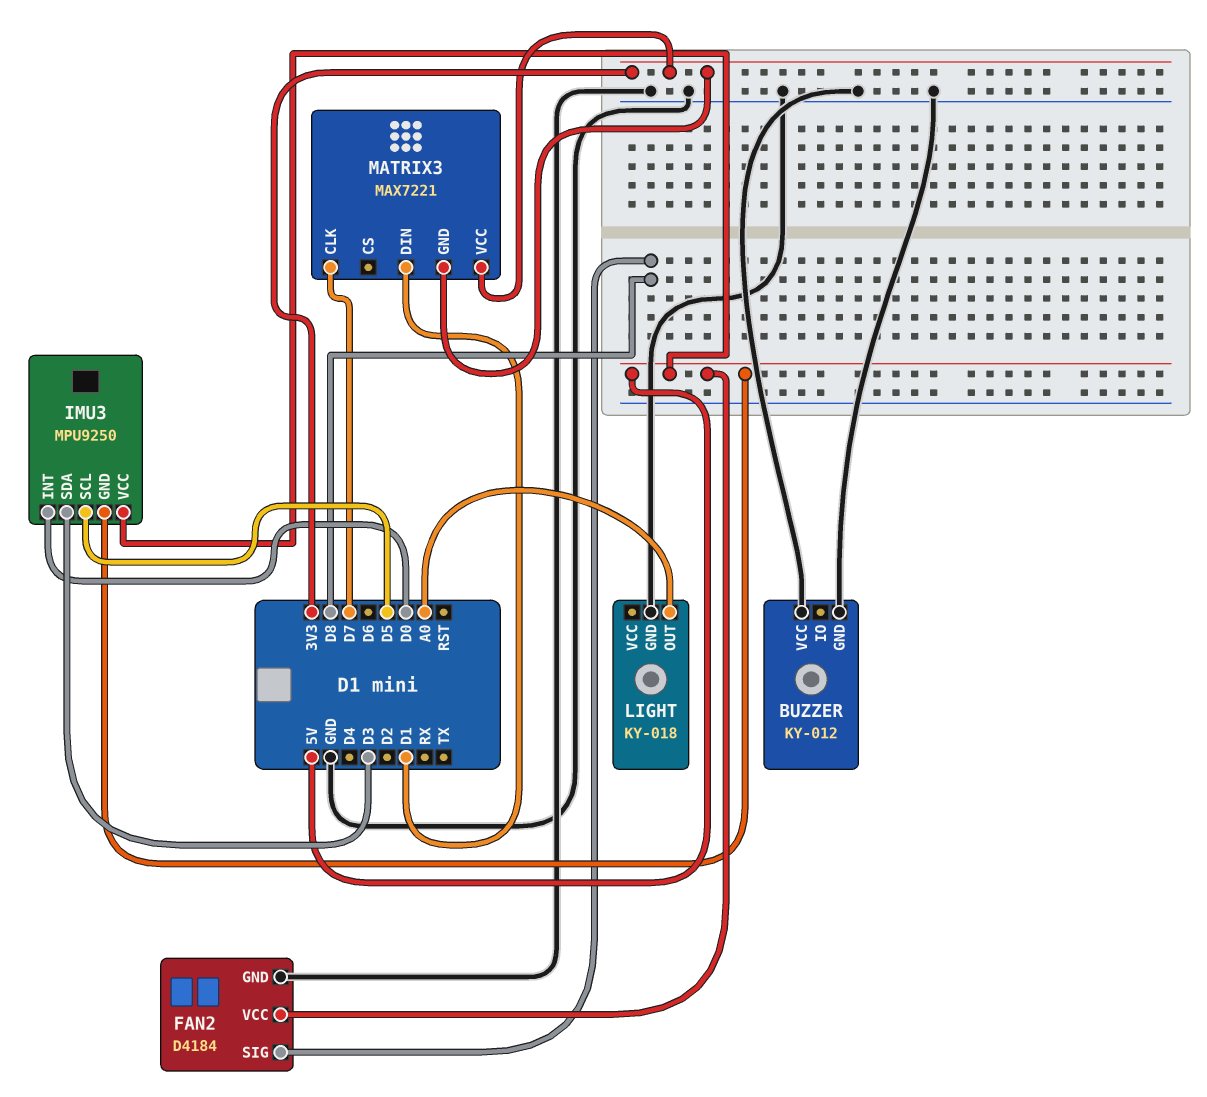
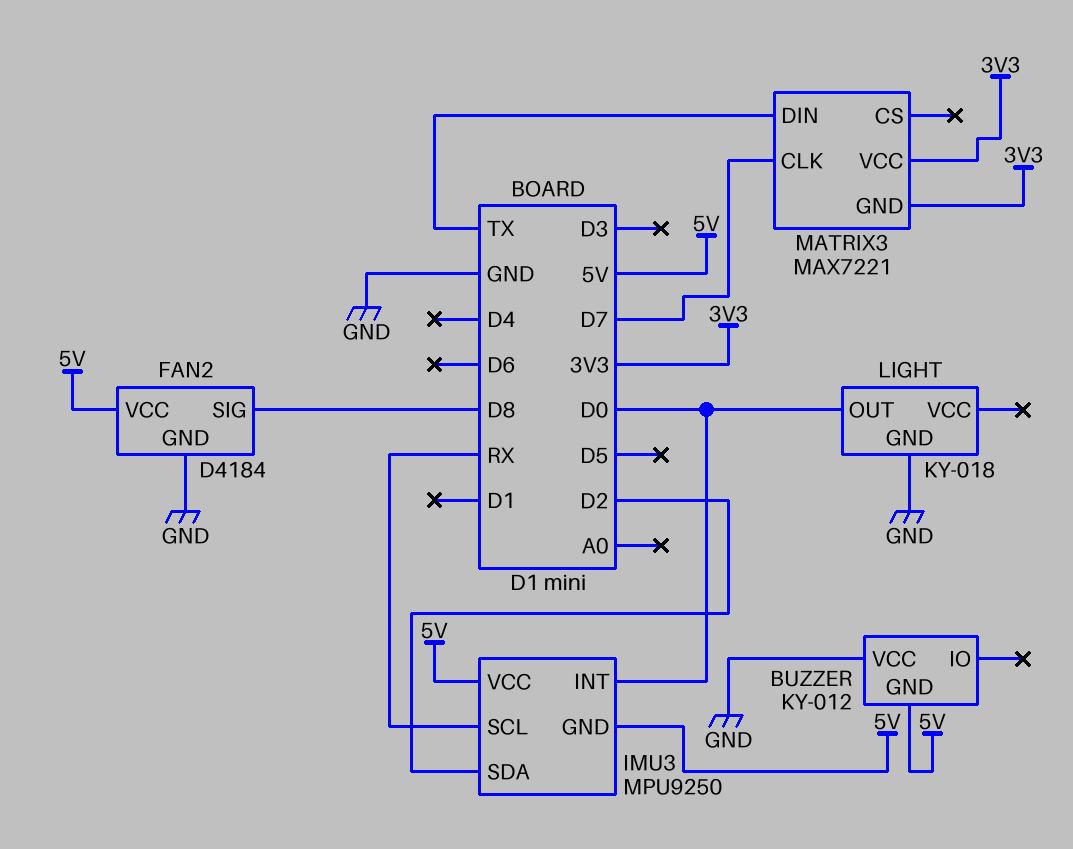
BUZZER pin GND: GND -> 5V
IMU3 pin SCL: D5 -> RX
IMU3 pin SDA: D3 -> D2
LIGHT pin OUT: A0 -> D0
MATRIX3 pin DIN: D1 -> TX

